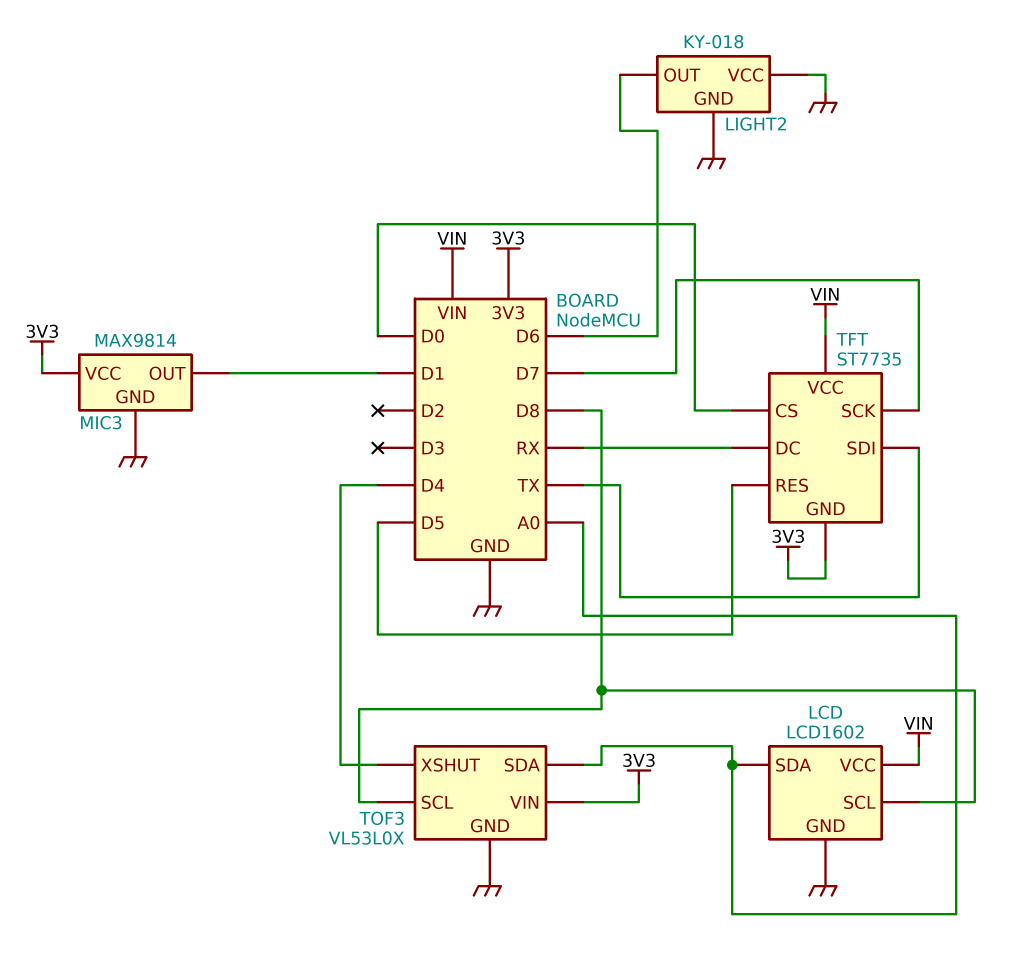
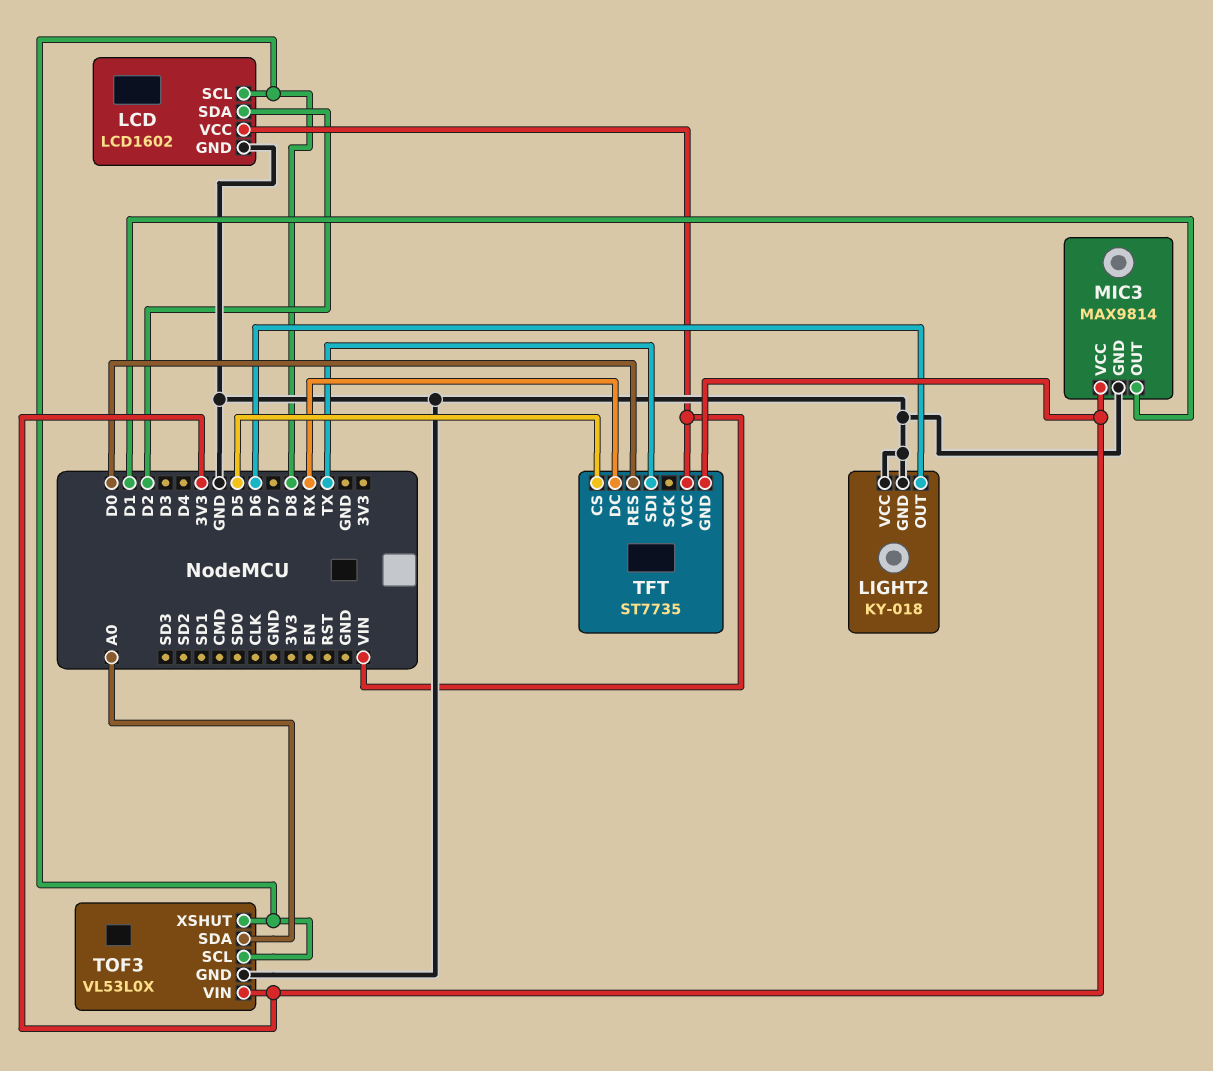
LCD pin SDA: A0 -> D2
TFT pin CS: D0 -> D5
TFT pin RES: D5 -> D0
TFT pin SCK: D7 -> none
TOF3 pin XSHUT: D4 -> D8

